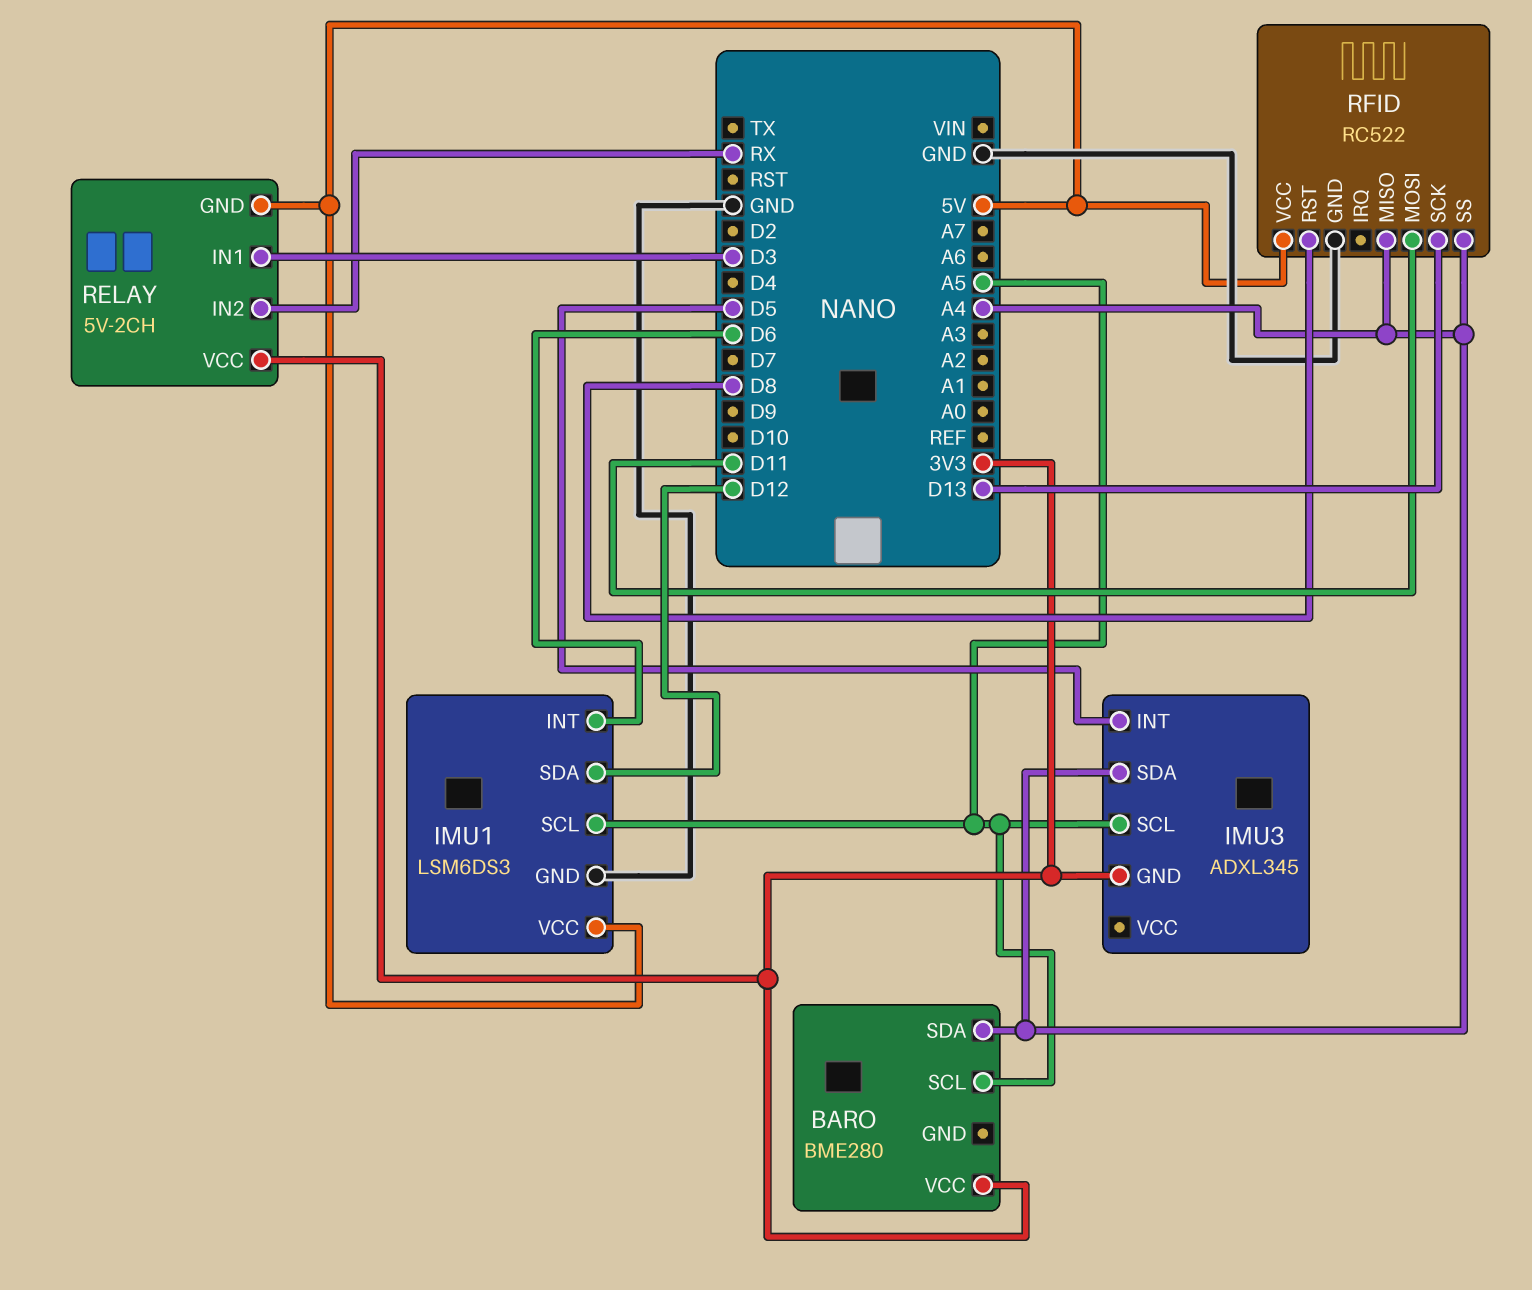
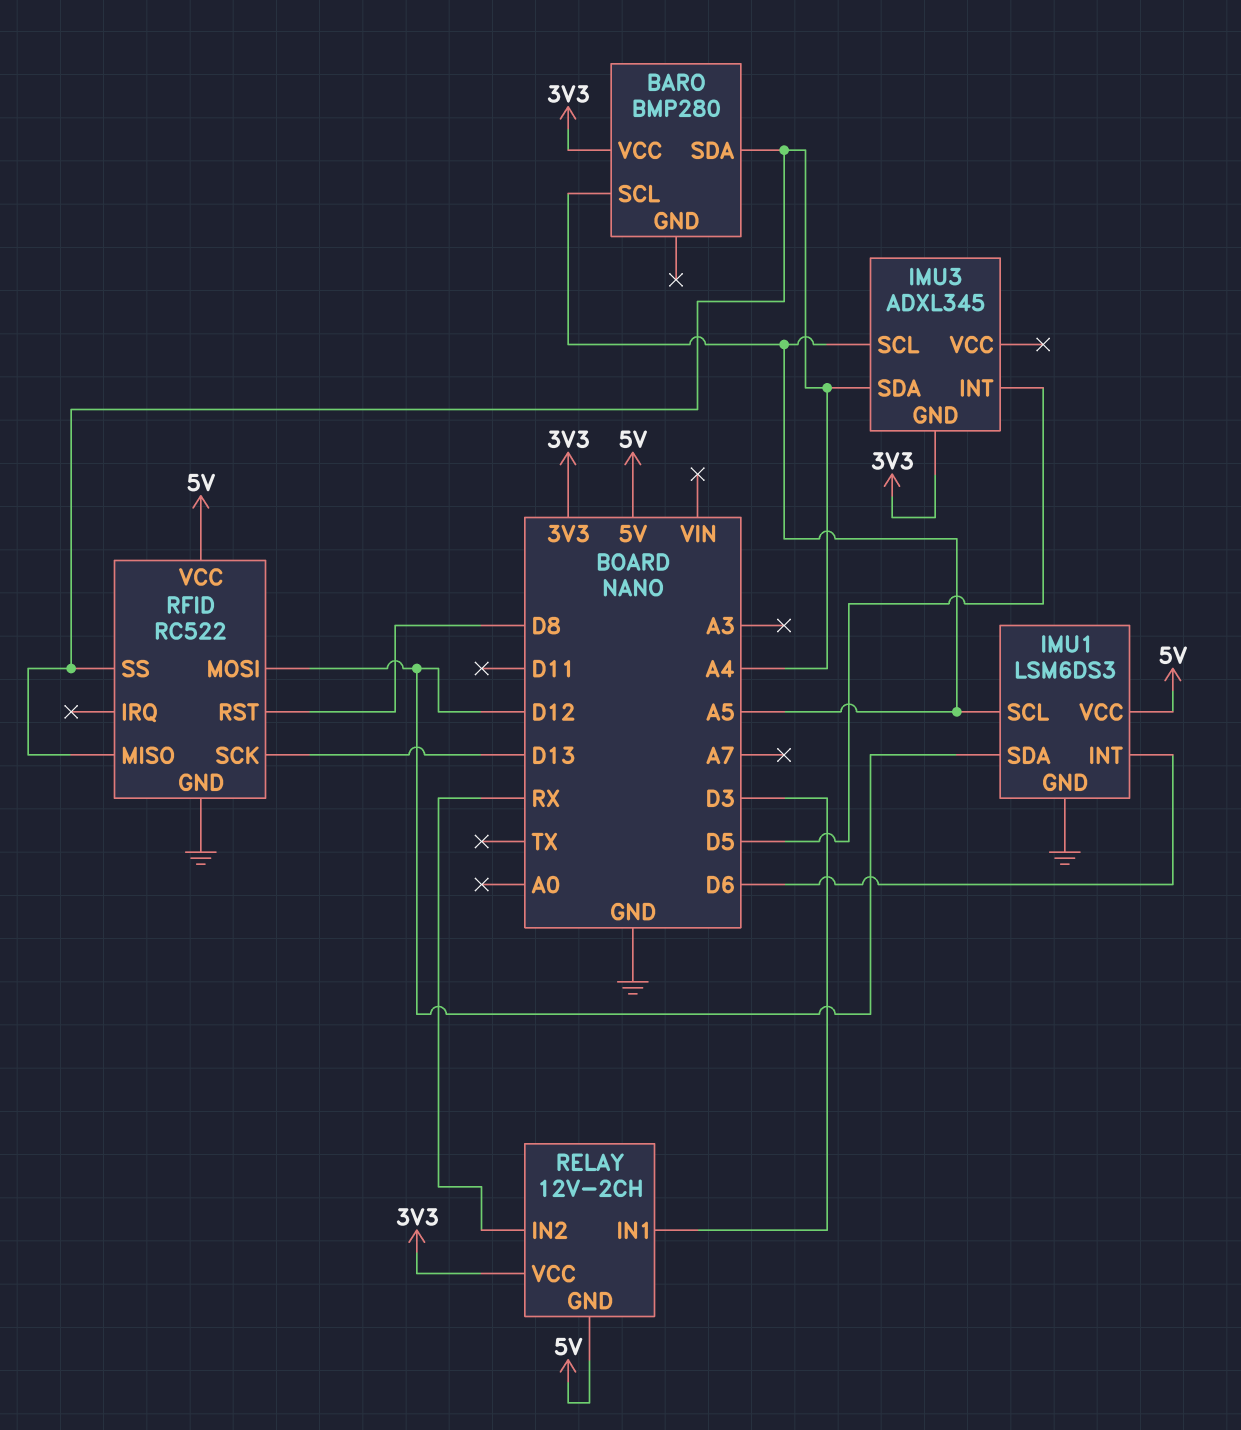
BARO: BME280 -> BMP280
RELAY: 5V-2CH -> 12V-2CH
RFID pin MOSI: D11 -> D12

